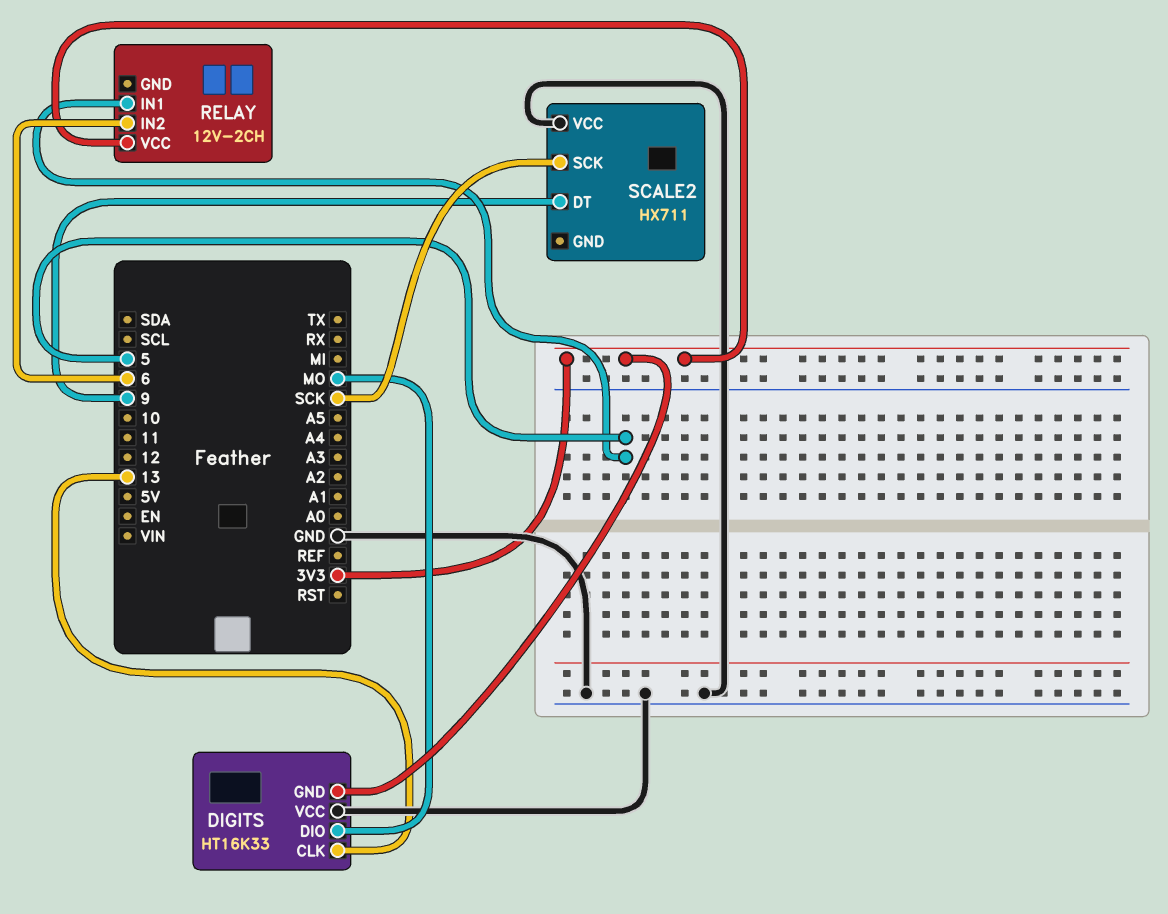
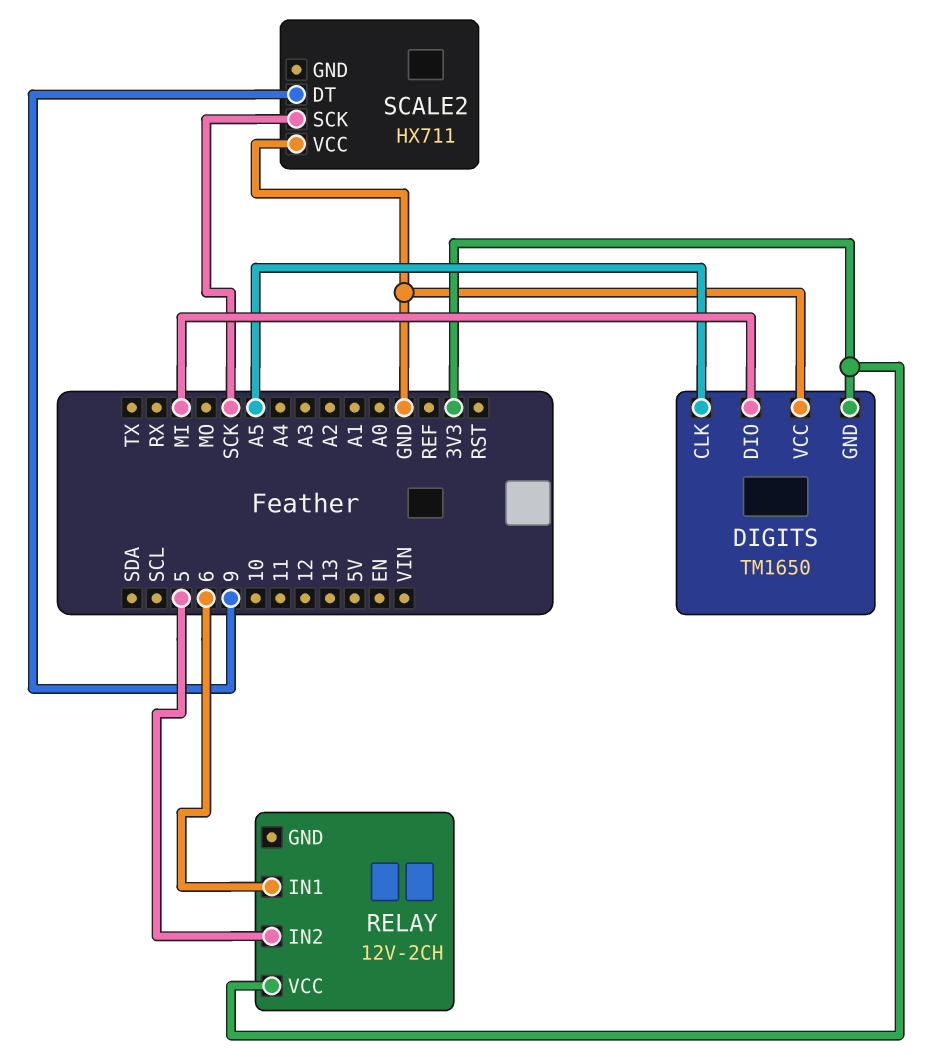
DIGITS: HT16K33 -> TM1650
DIGITS pin CLK: 13 -> A5
DIGITS pin DIO: MO -> MI
RELAY pin IN1: 5 -> 6
RELAY pin IN2: 6 -> 5

